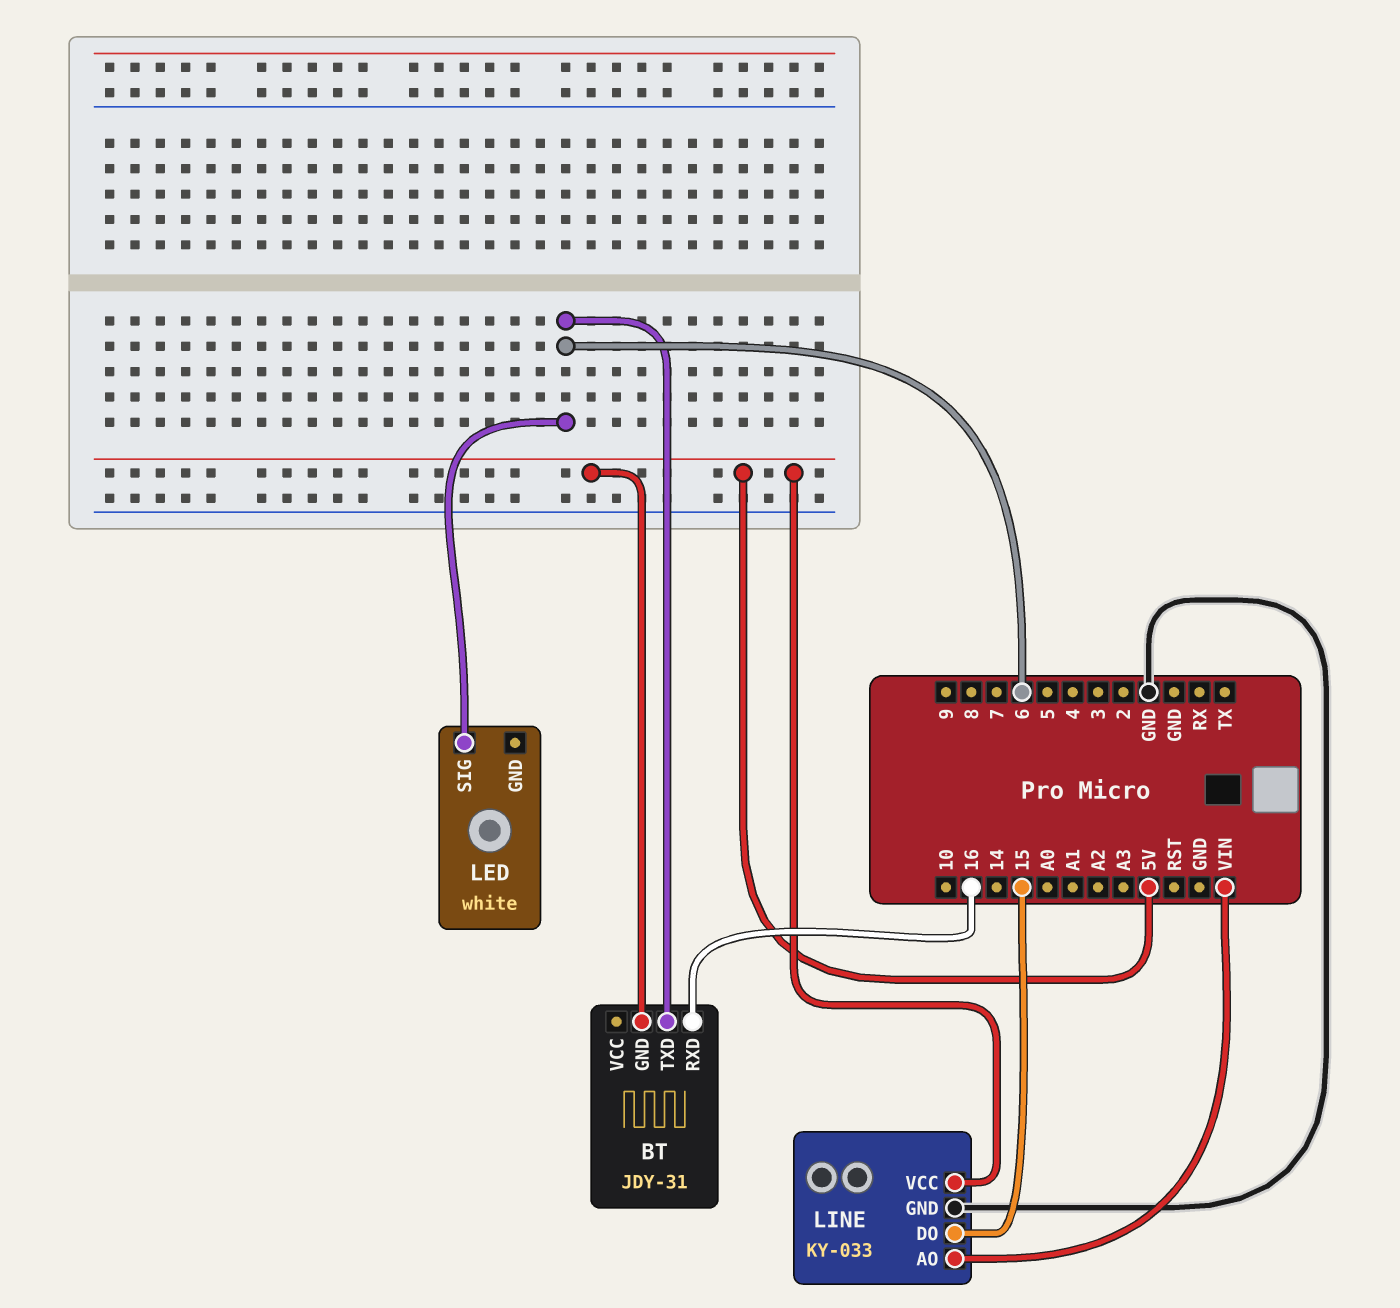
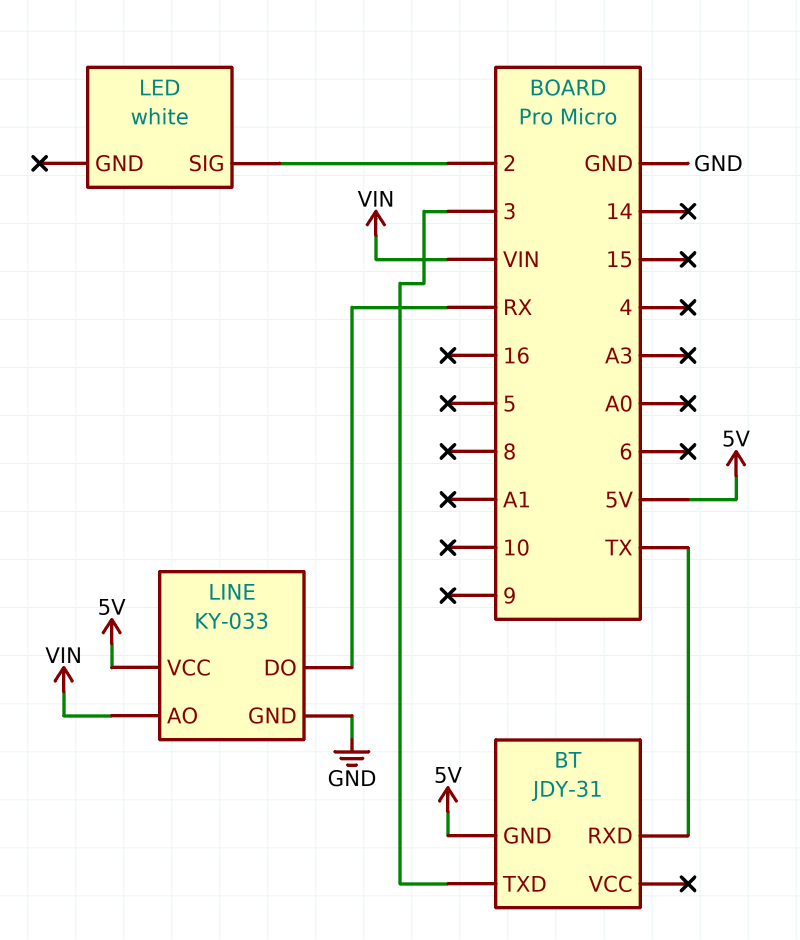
BT pin RXD: 16 -> TX
BT pin TXD: 6 -> 3
LED pin SIG: 6 -> 2
LINE pin DO: 15 -> RX

